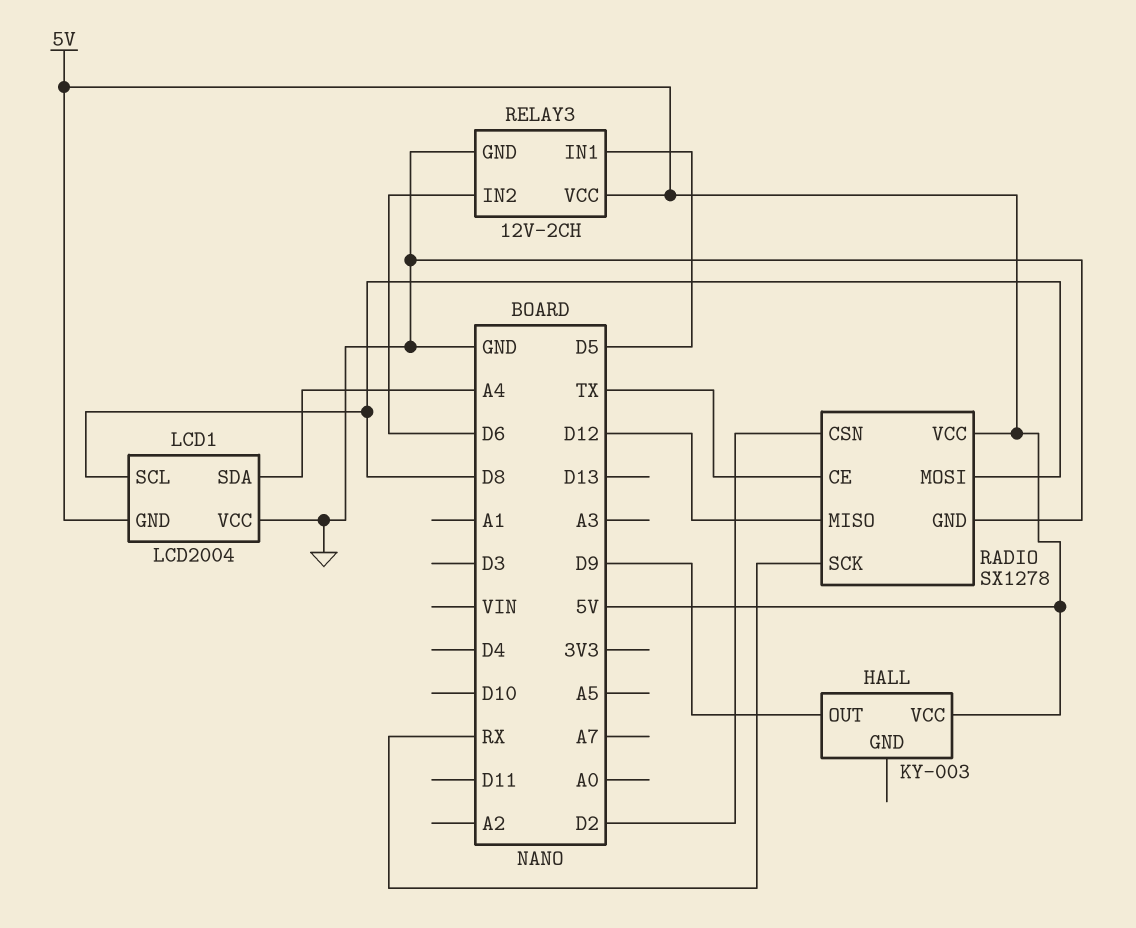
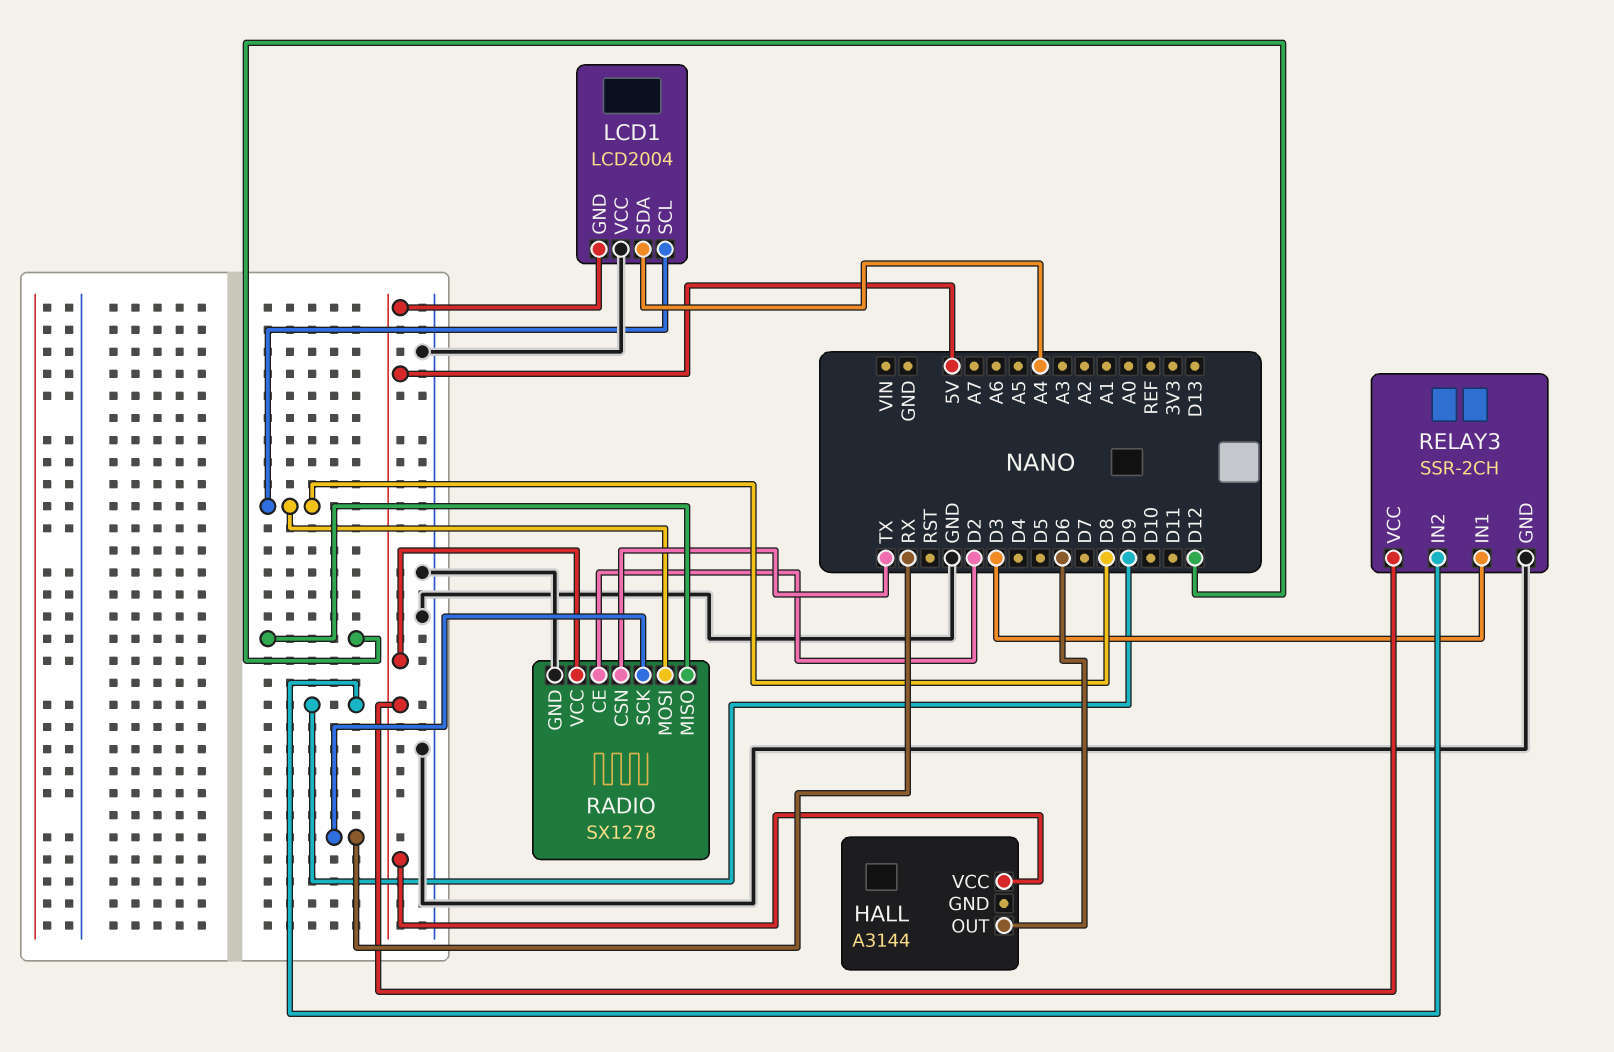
HALL: KY-003 -> A3144
HALL pin OUT: D9 -> D6
RADIO pin CE: TX -> D2
RADIO pin CSN: D2 -> TX
RELAY3: 12V-2CH -> SSR-2CH
RELAY3 pin IN1: D5 -> D3
RELAY3 pin IN2: D6 -> D9

